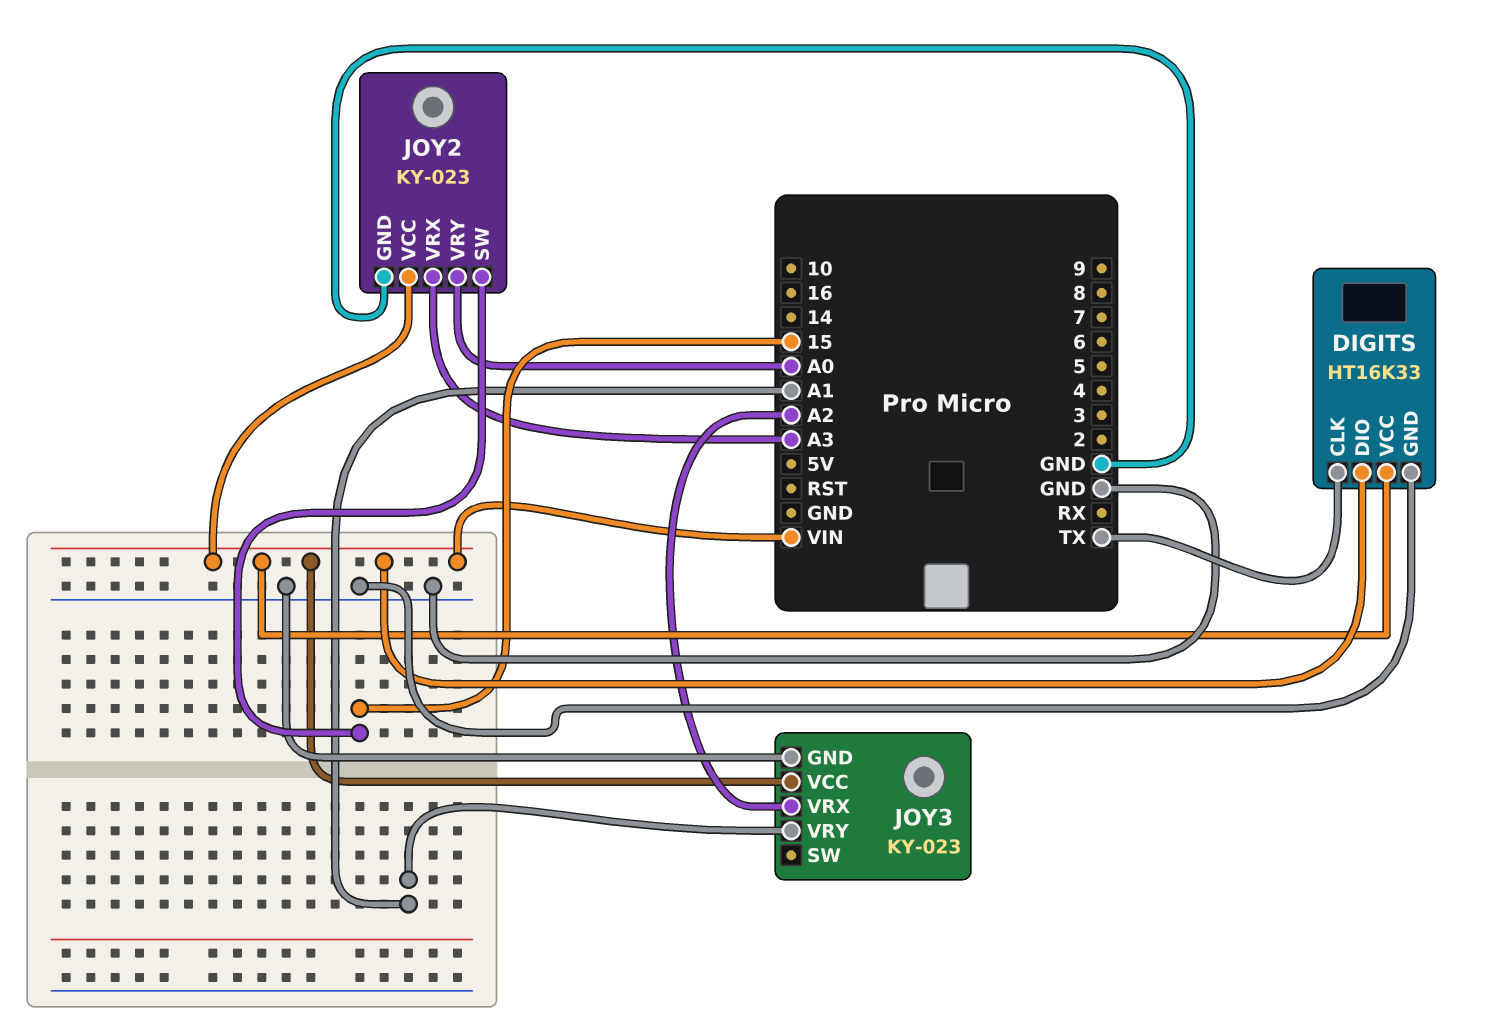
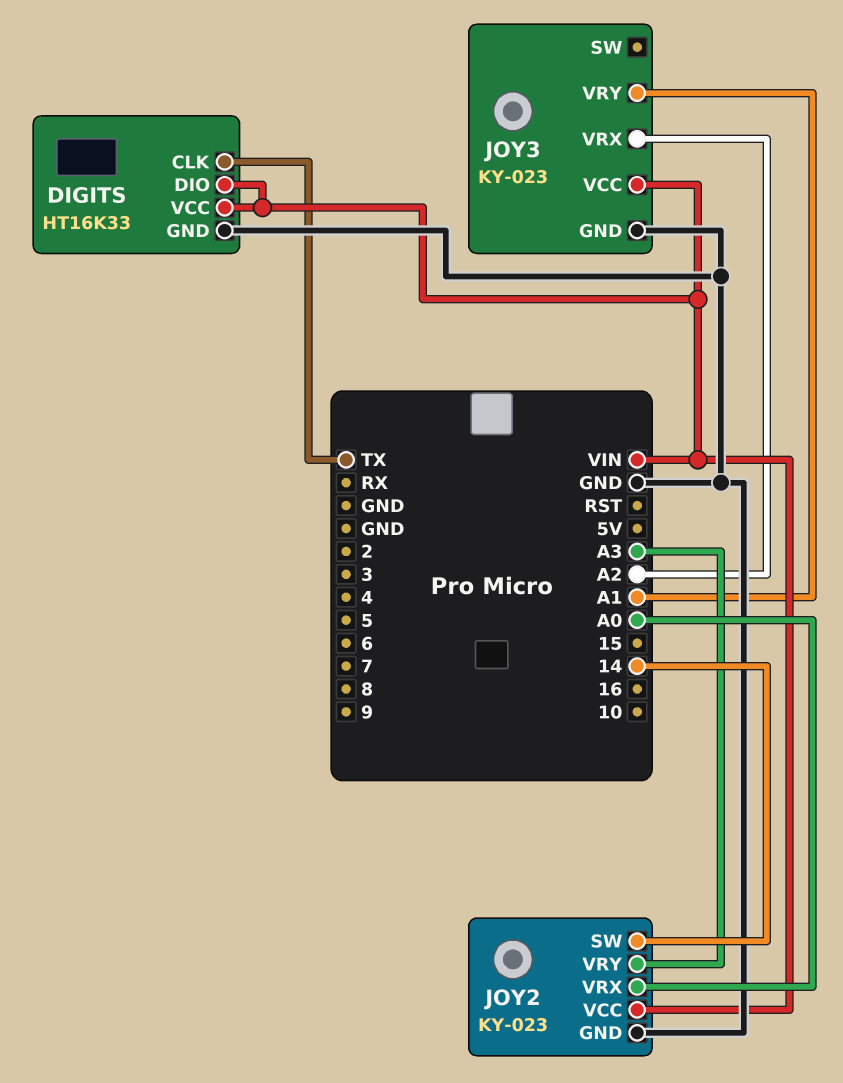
JOY2 pin SW: 15 -> 14
JOY2 pin VRX: A3 -> A0
JOY2 pin VRY: A0 -> A3

